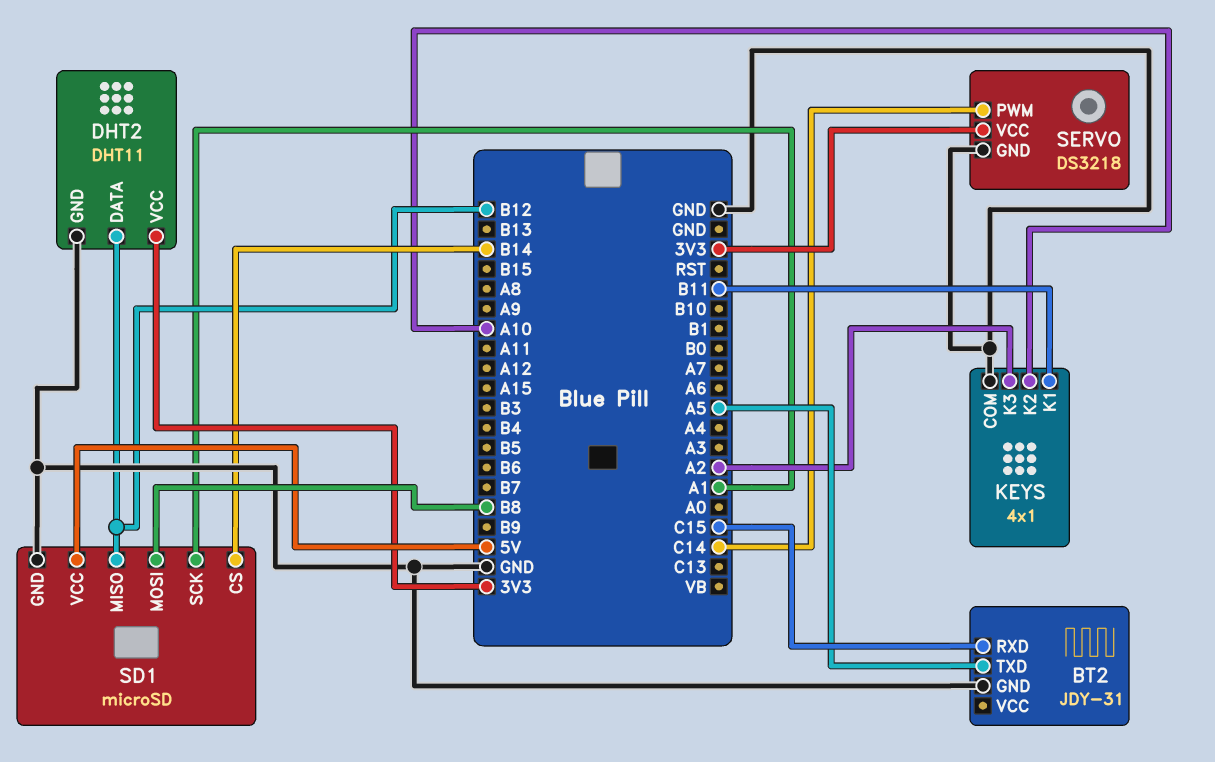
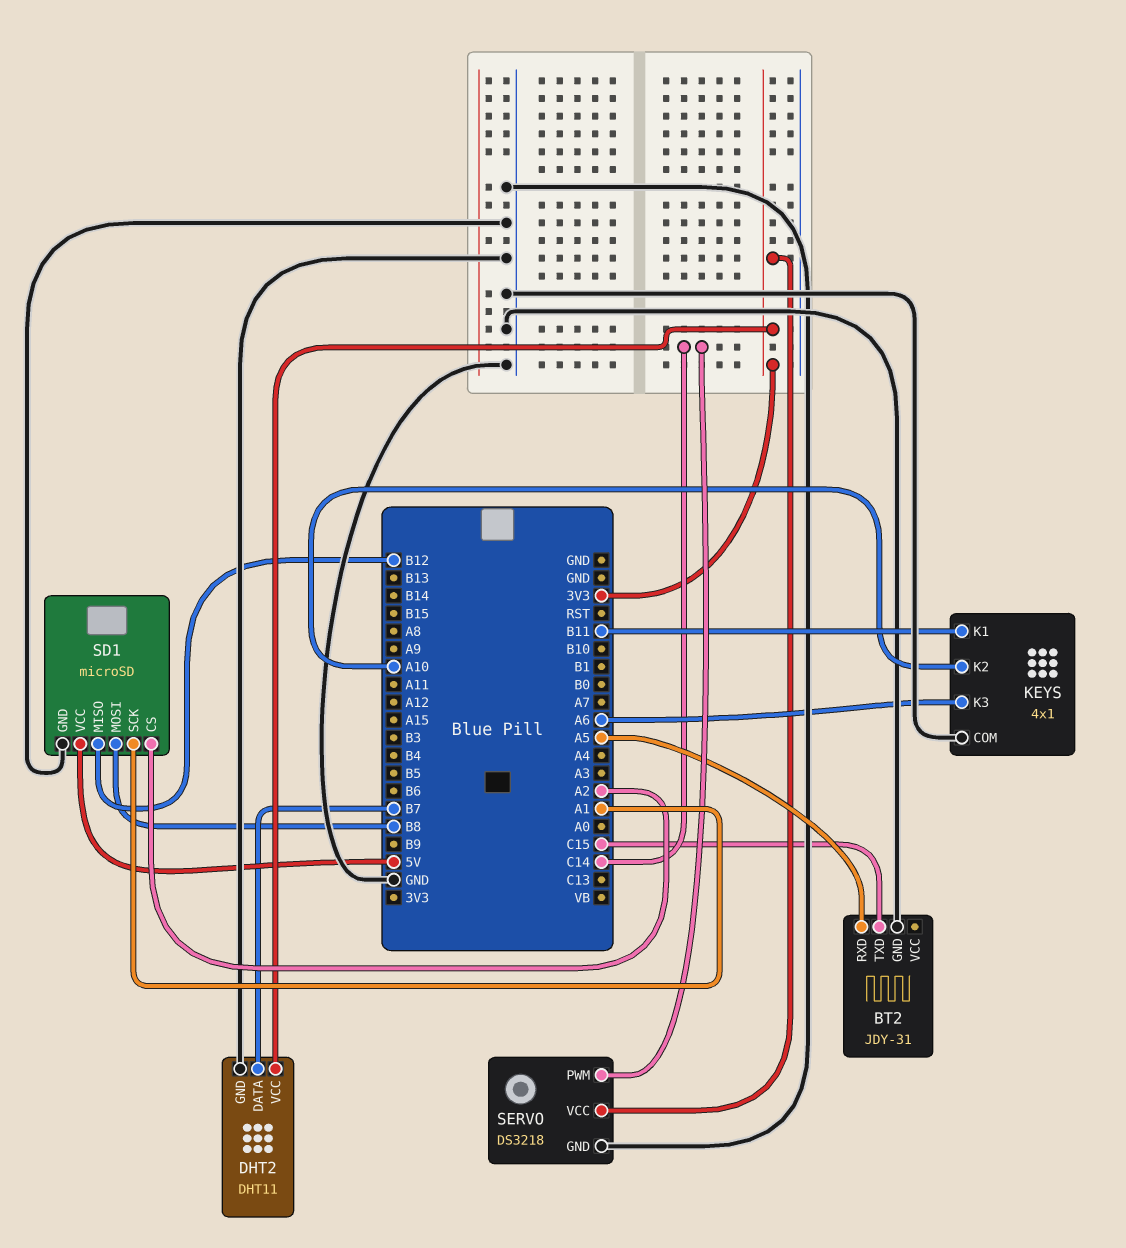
BT2 pin RXD: C15 -> A5
BT2 pin TXD: A5 -> C15
DHT2 pin DATA: B12 -> B7
KEYS pin K3: A2 -> A6
SD1 pin CS: B14 -> A2

